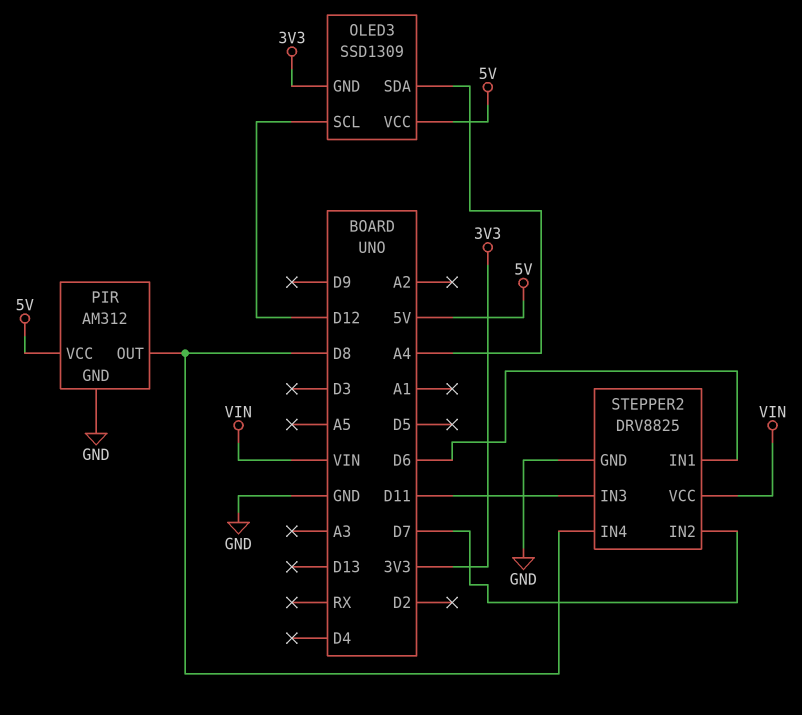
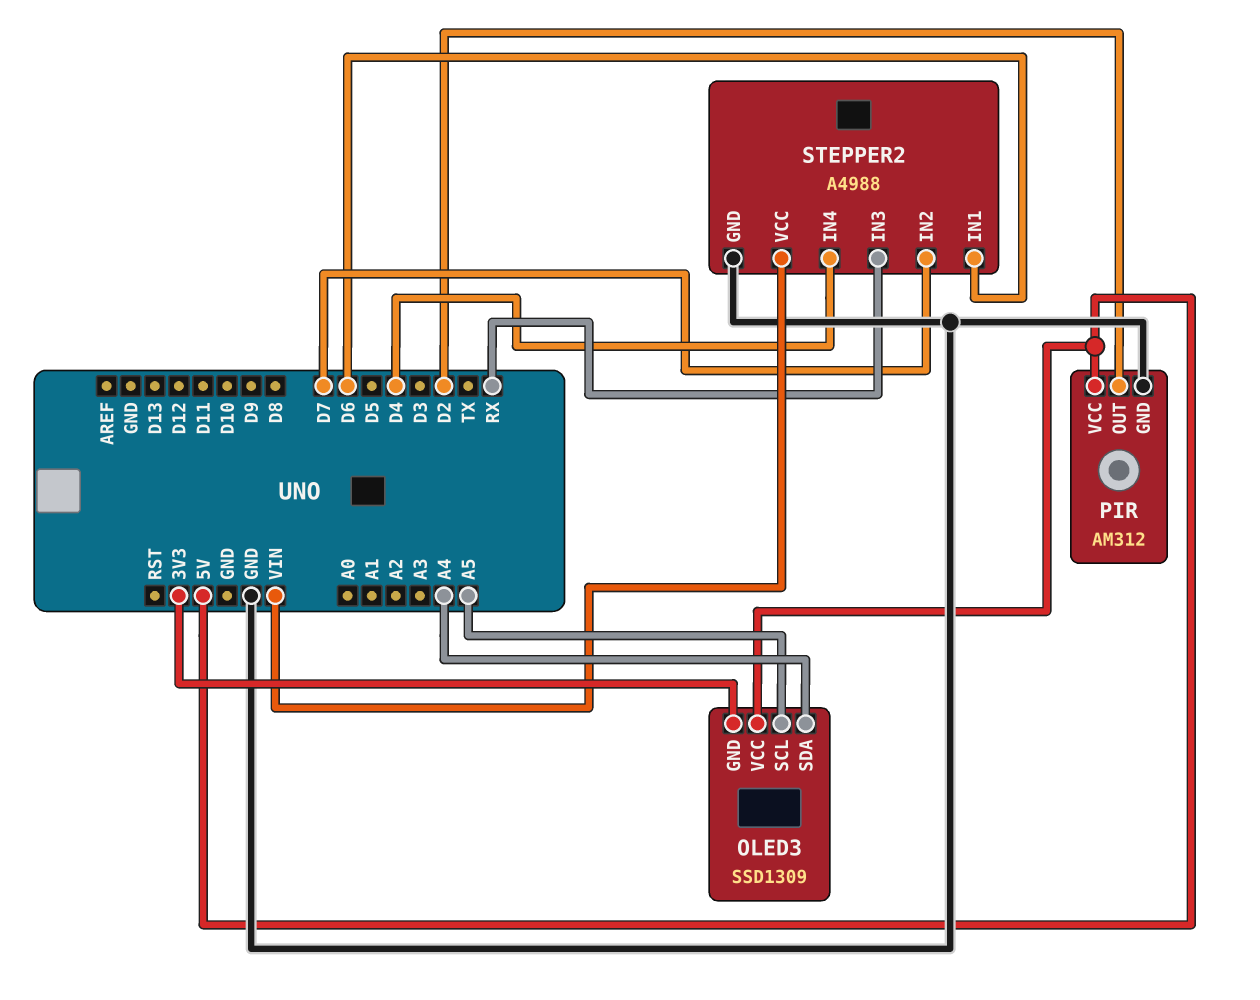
OLED3 pin SCL: D12 -> A5
PIR pin OUT: D8 -> D2
STEPPER2: DRV8825 -> A4988
STEPPER2 pin IN3: D11 -> RX
STEPPER2 pin IN4: D8 -> D4

